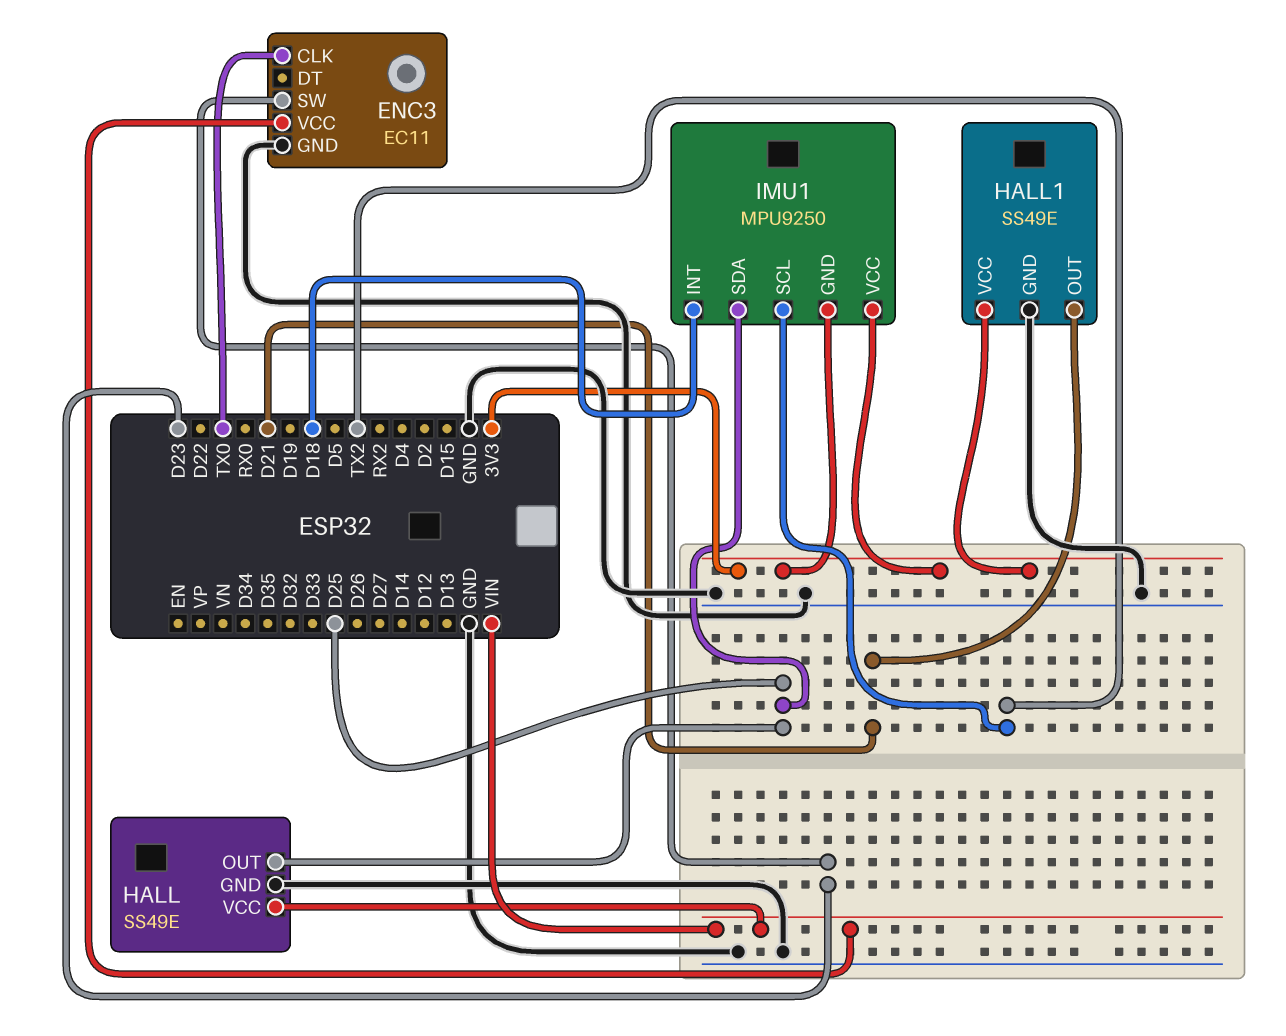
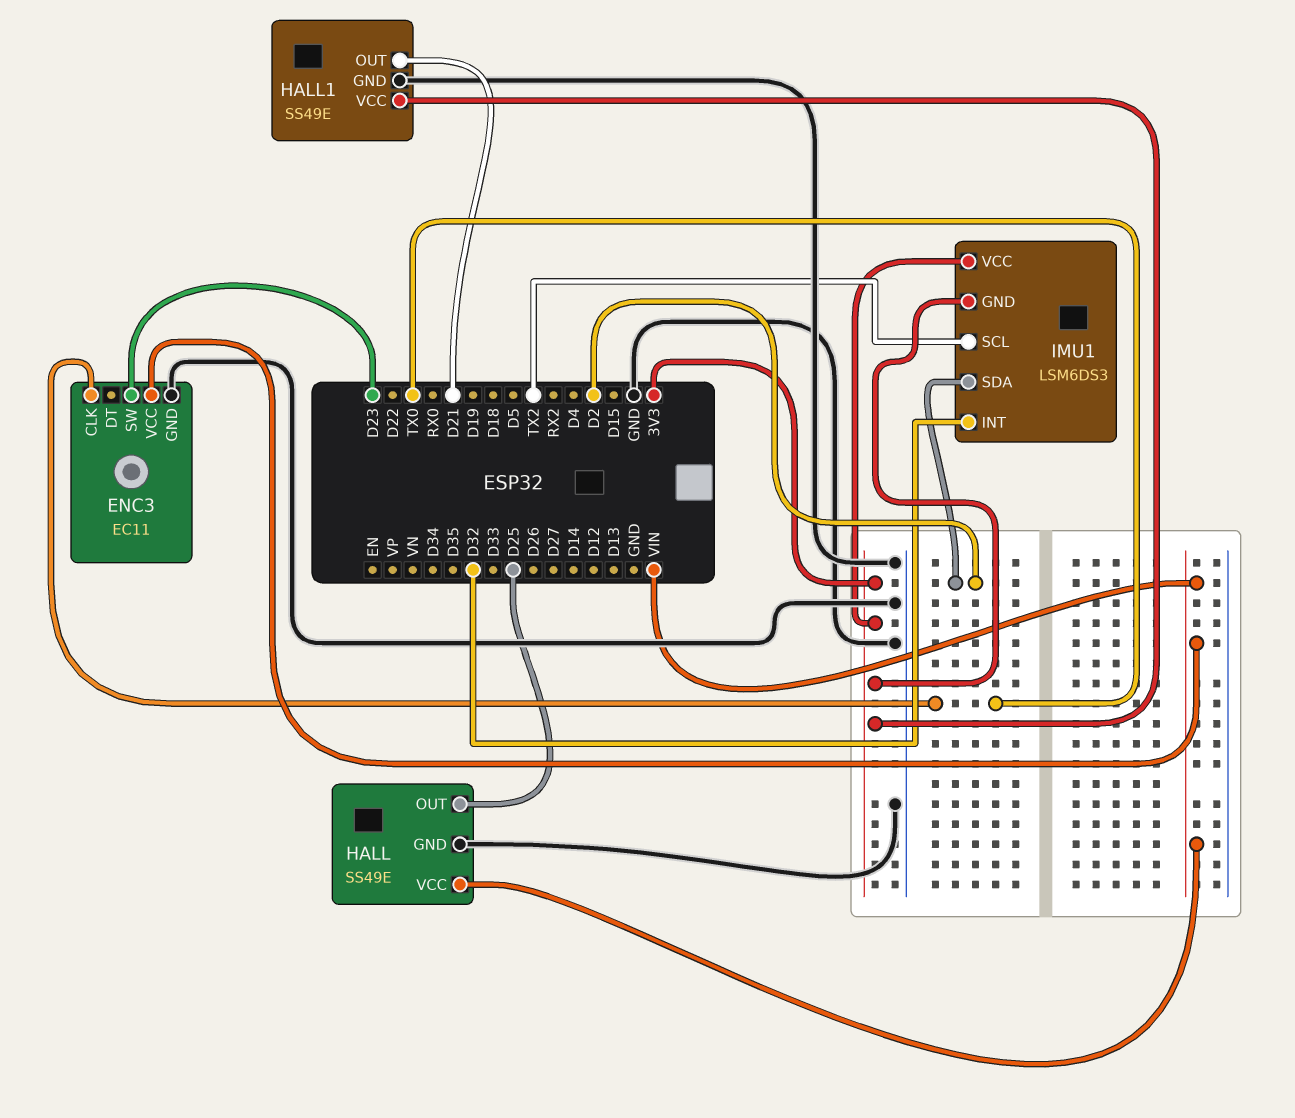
IMU1: MPU9250 -> LSM6DS3
IMU1 pin INT: D18 -> D32
IMU1 pin SDA: D25 -> D2

